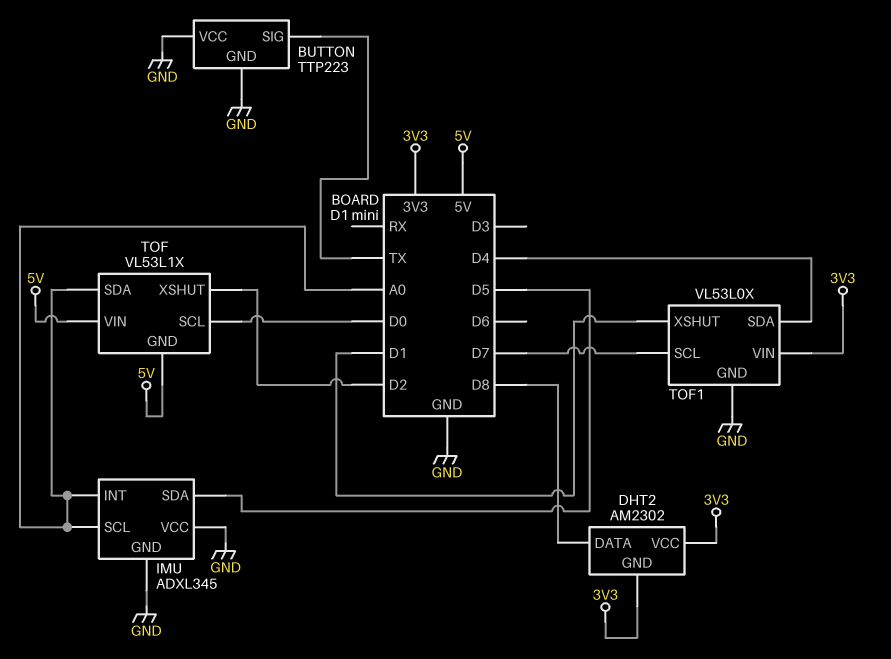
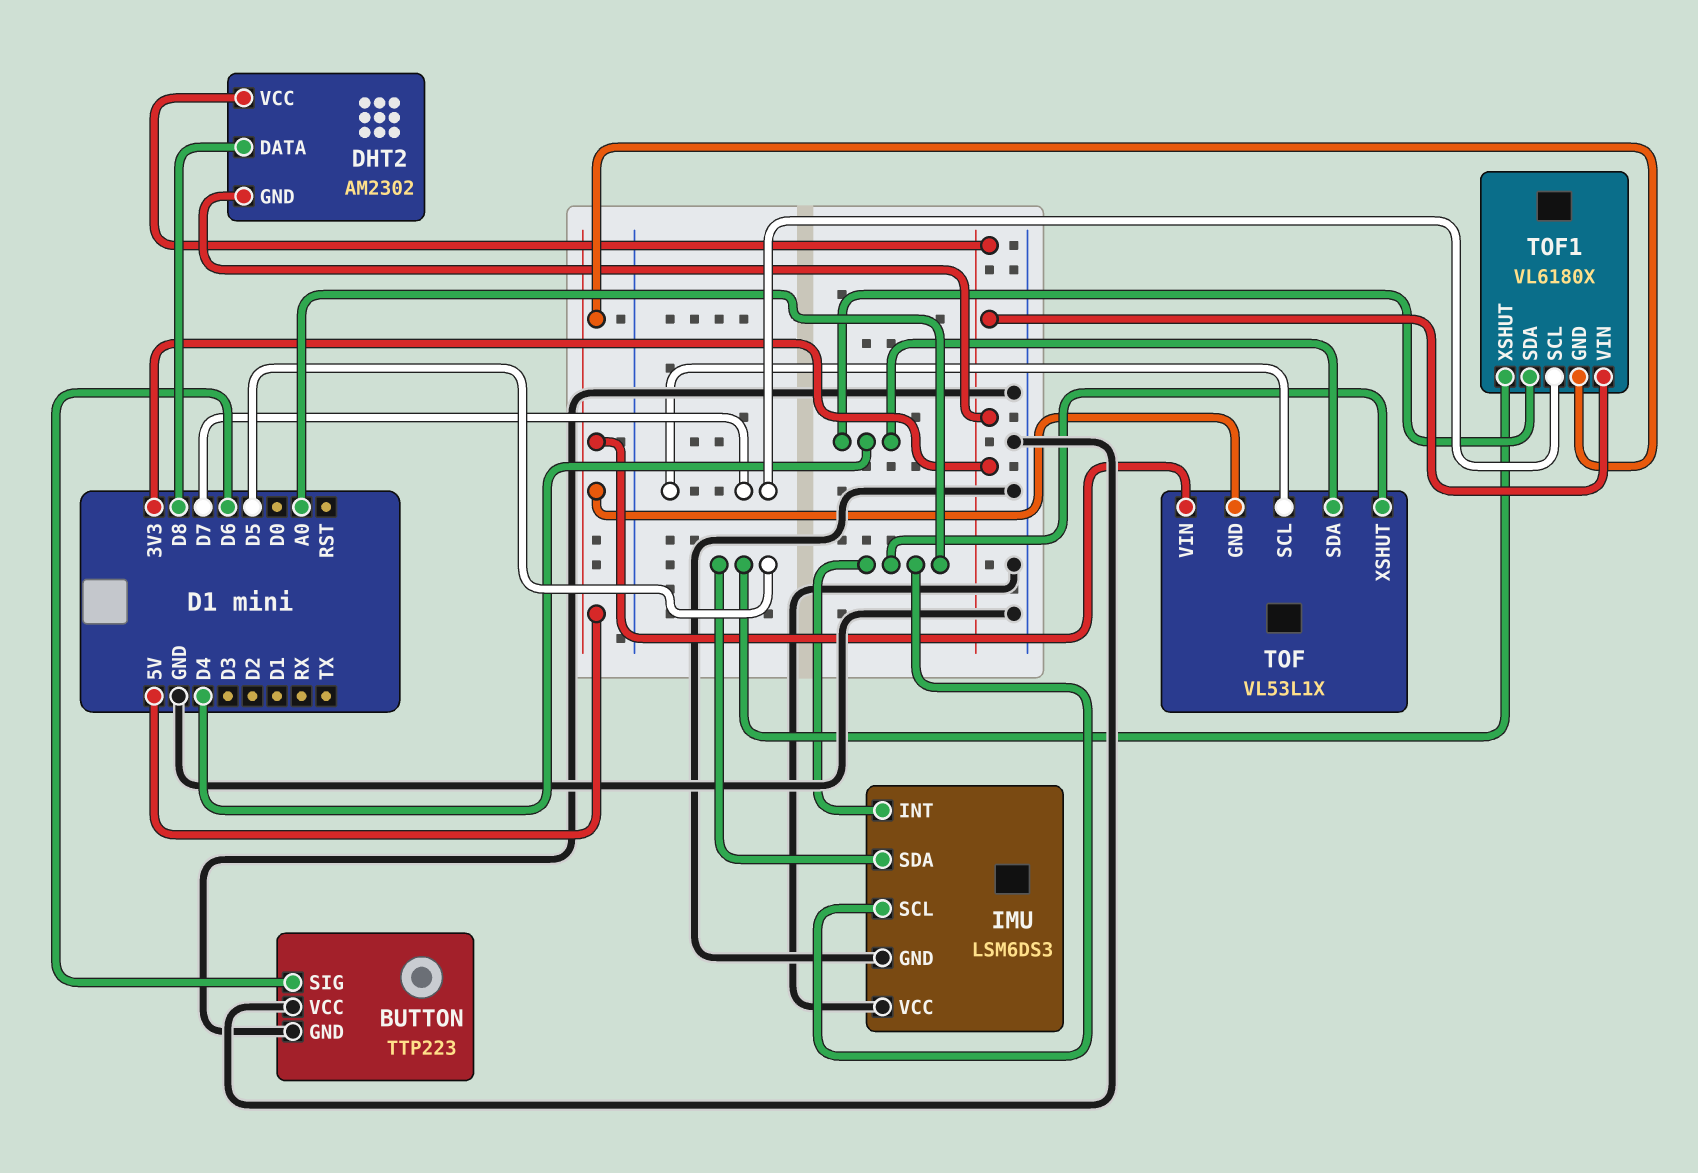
BUTTON pin SIG: TX -> D6
IMU: ADXL345 -> LSM6DS3
TOF pin SCL: D0 -> D7
TOF pin SDA: A0 -> D4
TOF pin XSHUT: D2 -> A0
TOF1: VL53L0X -> VL6180X
TOF1 pin GND: GND -> 5V
TOF1 pin XSHUT: D1 -> D5

